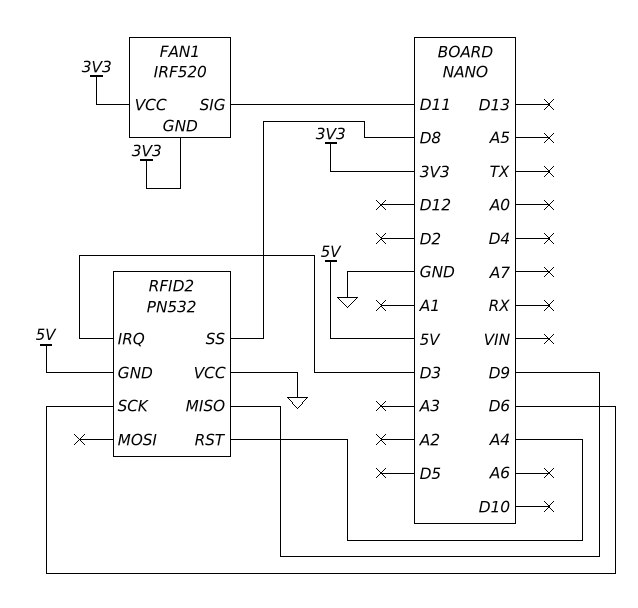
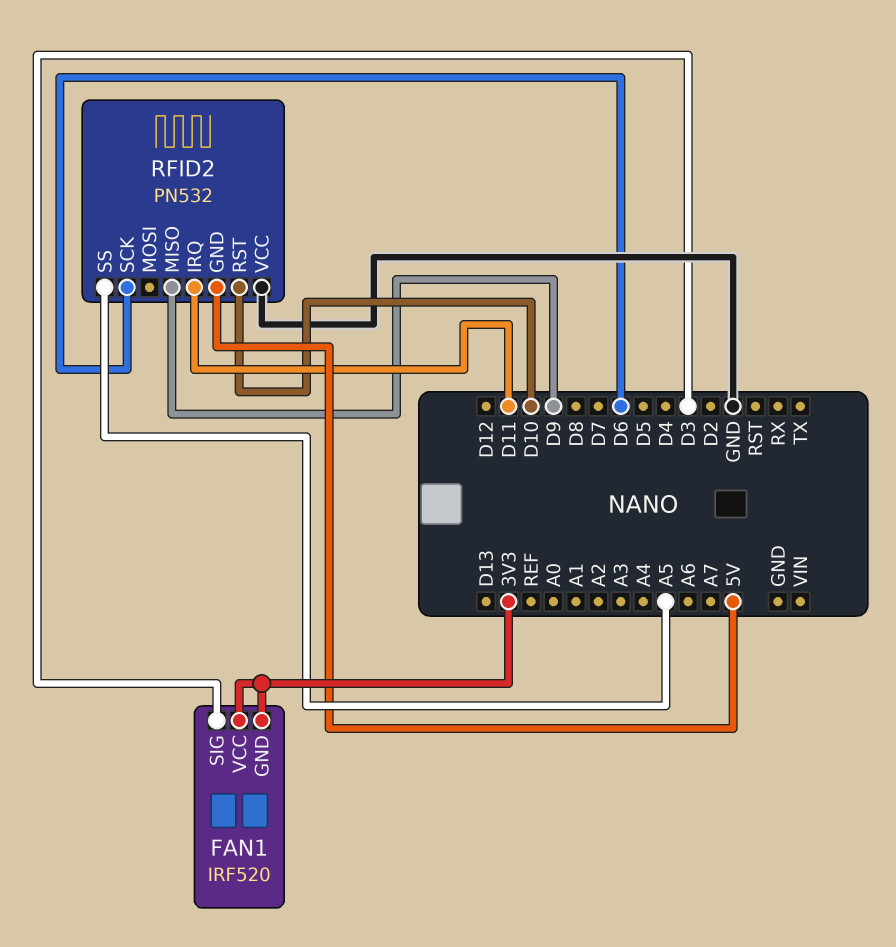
FAN1 pin SIG: D11 -> D3
RFID2 pin IRQ: D3 -> D11
RFID2 pin RST: A4 -> D10
RFID2 pin SS: D8 -> A5

